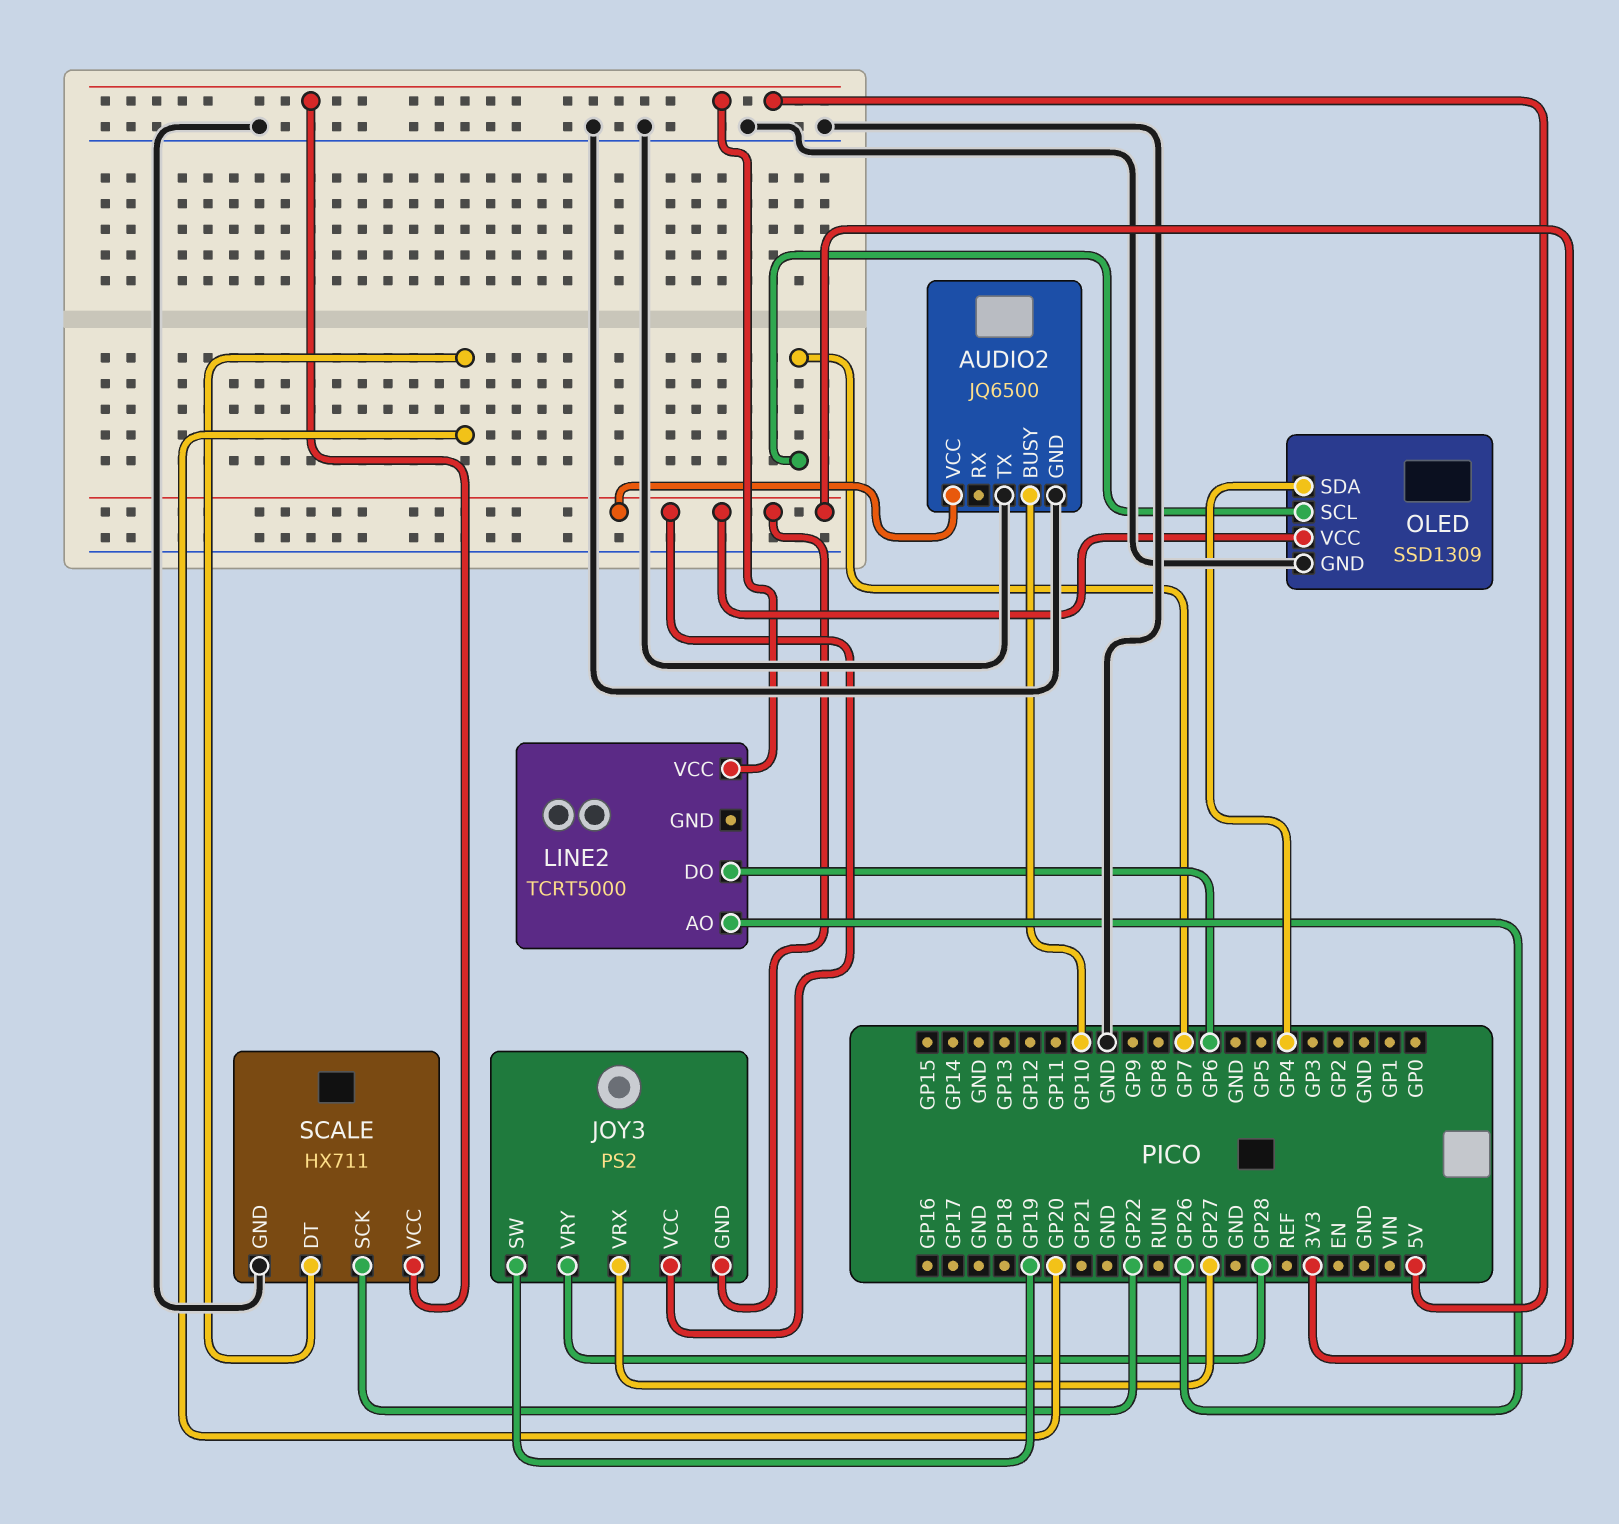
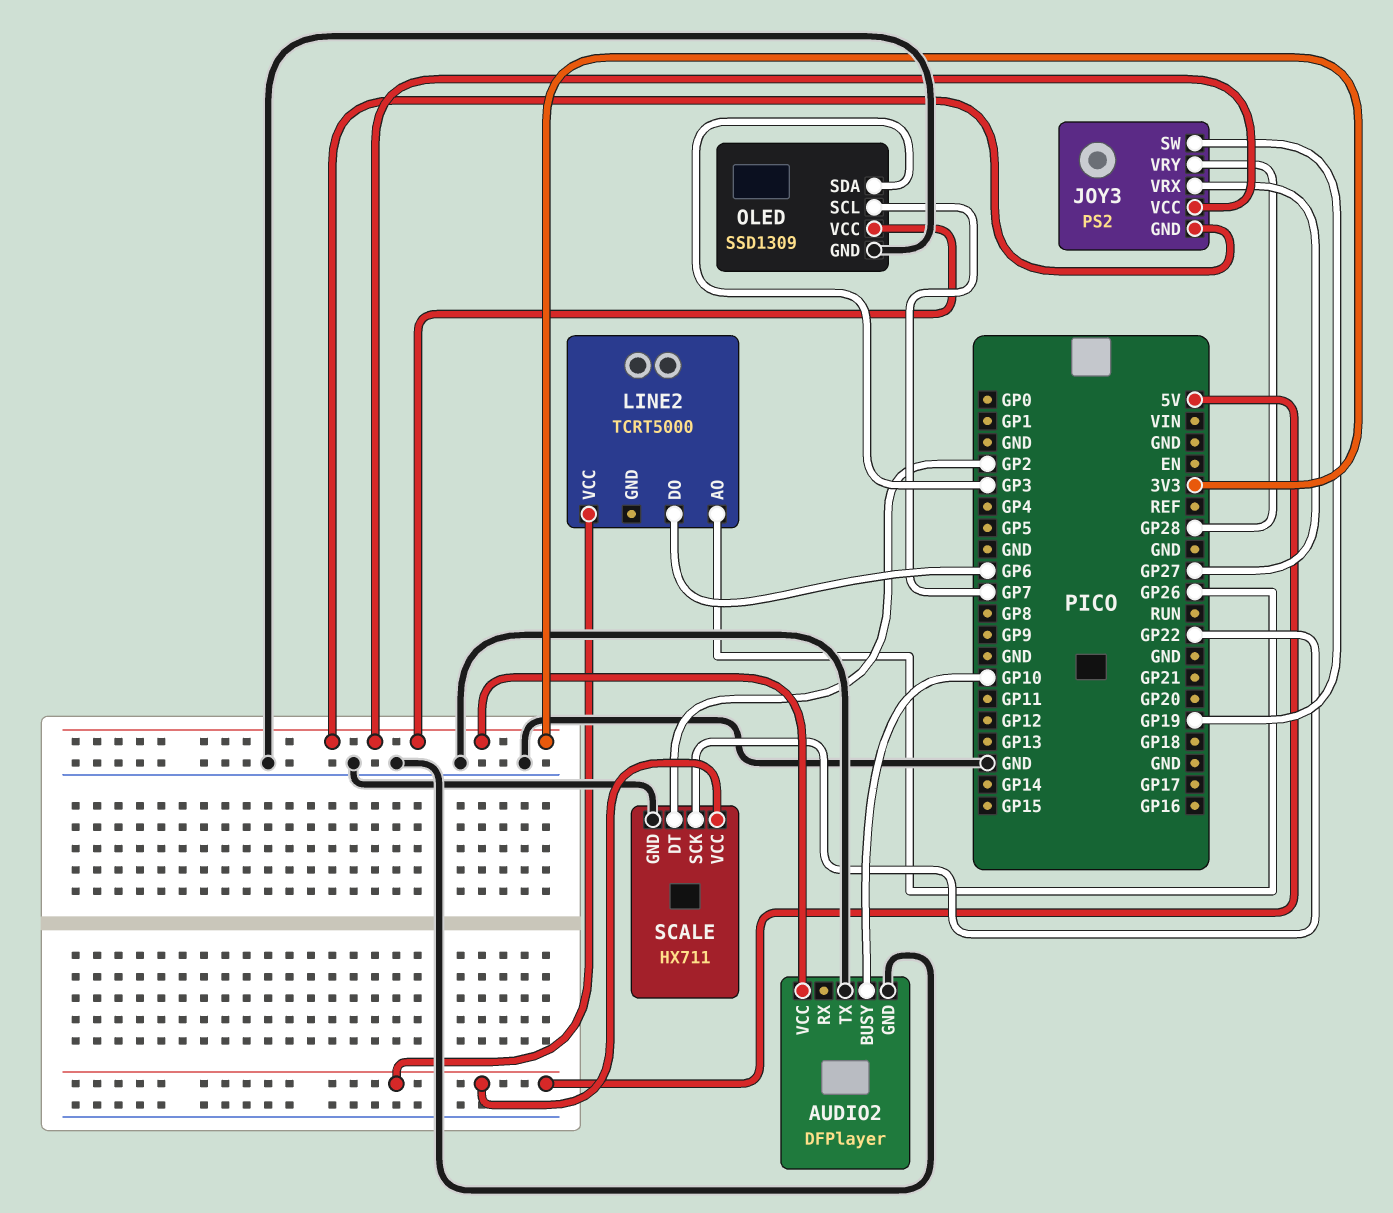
AUDIO2: JQ6500 -> DFPlayer
OLED pin SDA: GP4 -> GP3
SCALE pin DT: GP20 -> GP2

